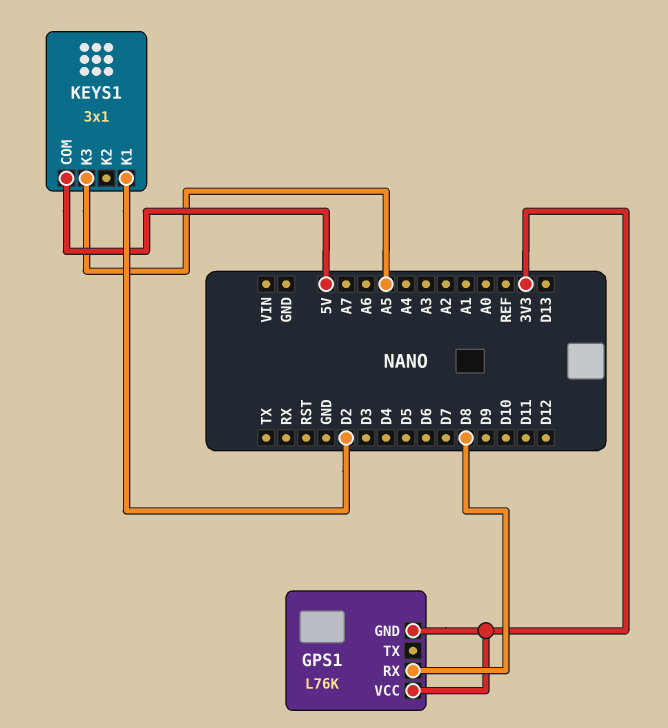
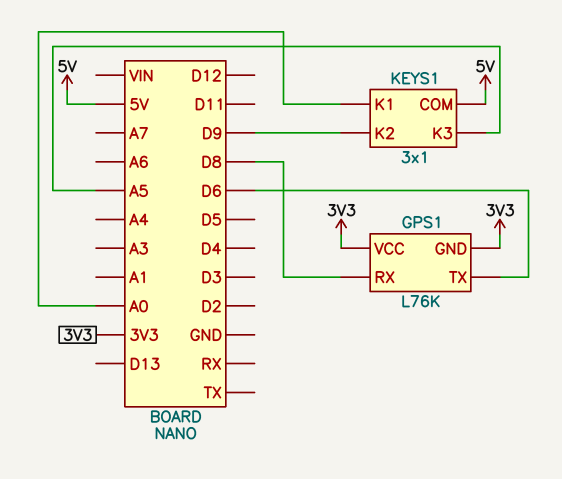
GPS1 pin TX: none -> D6
KEYS1 pin K1: D2 -> A0
KEYS1 pin K2: none -> D9

